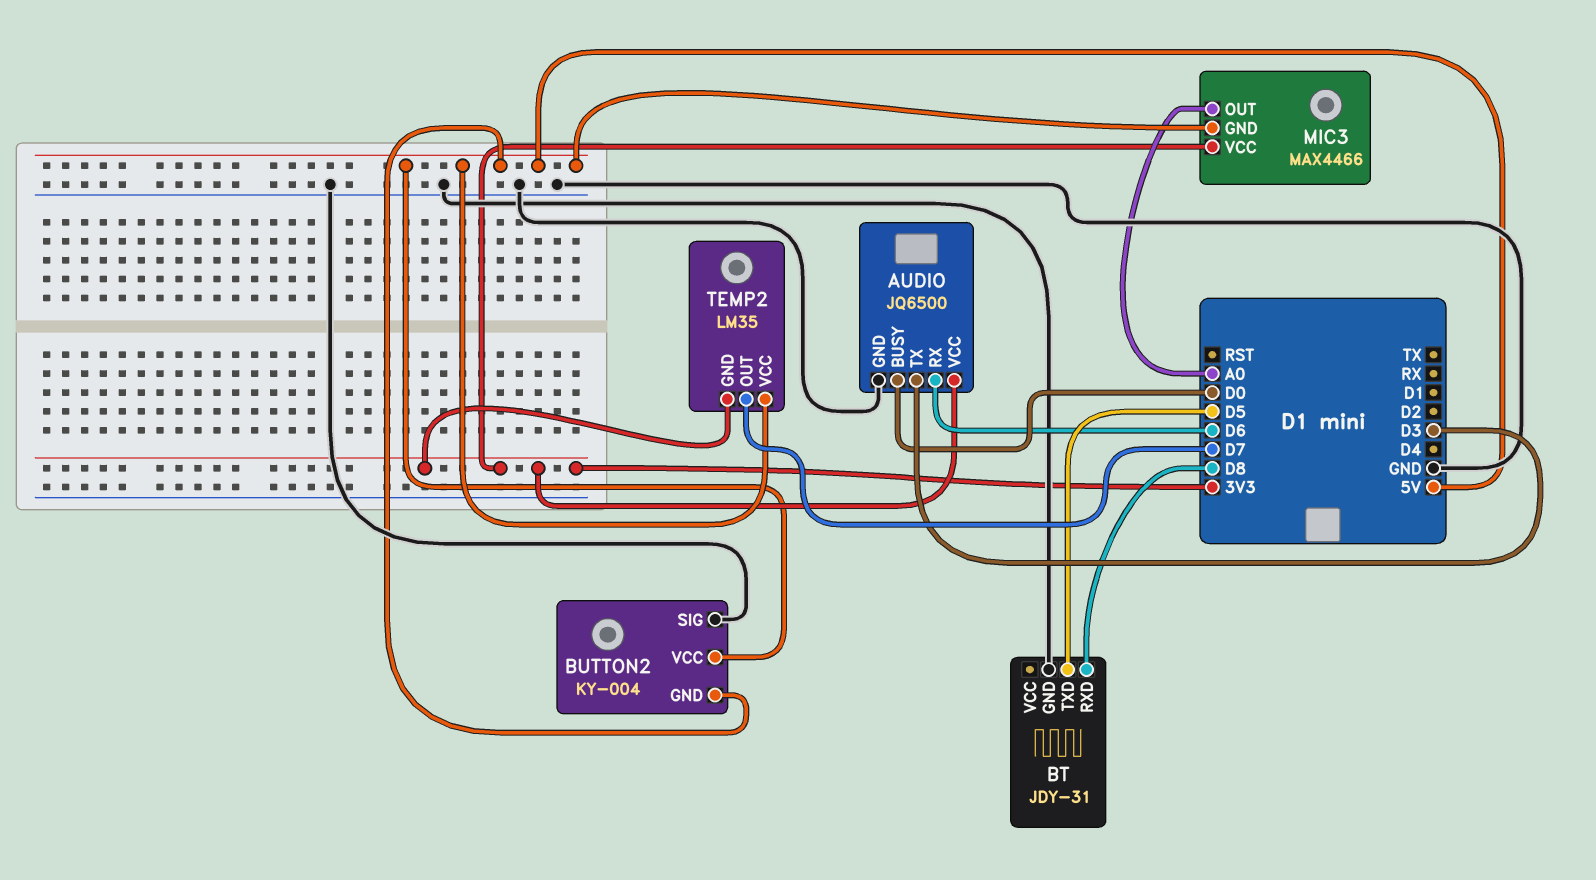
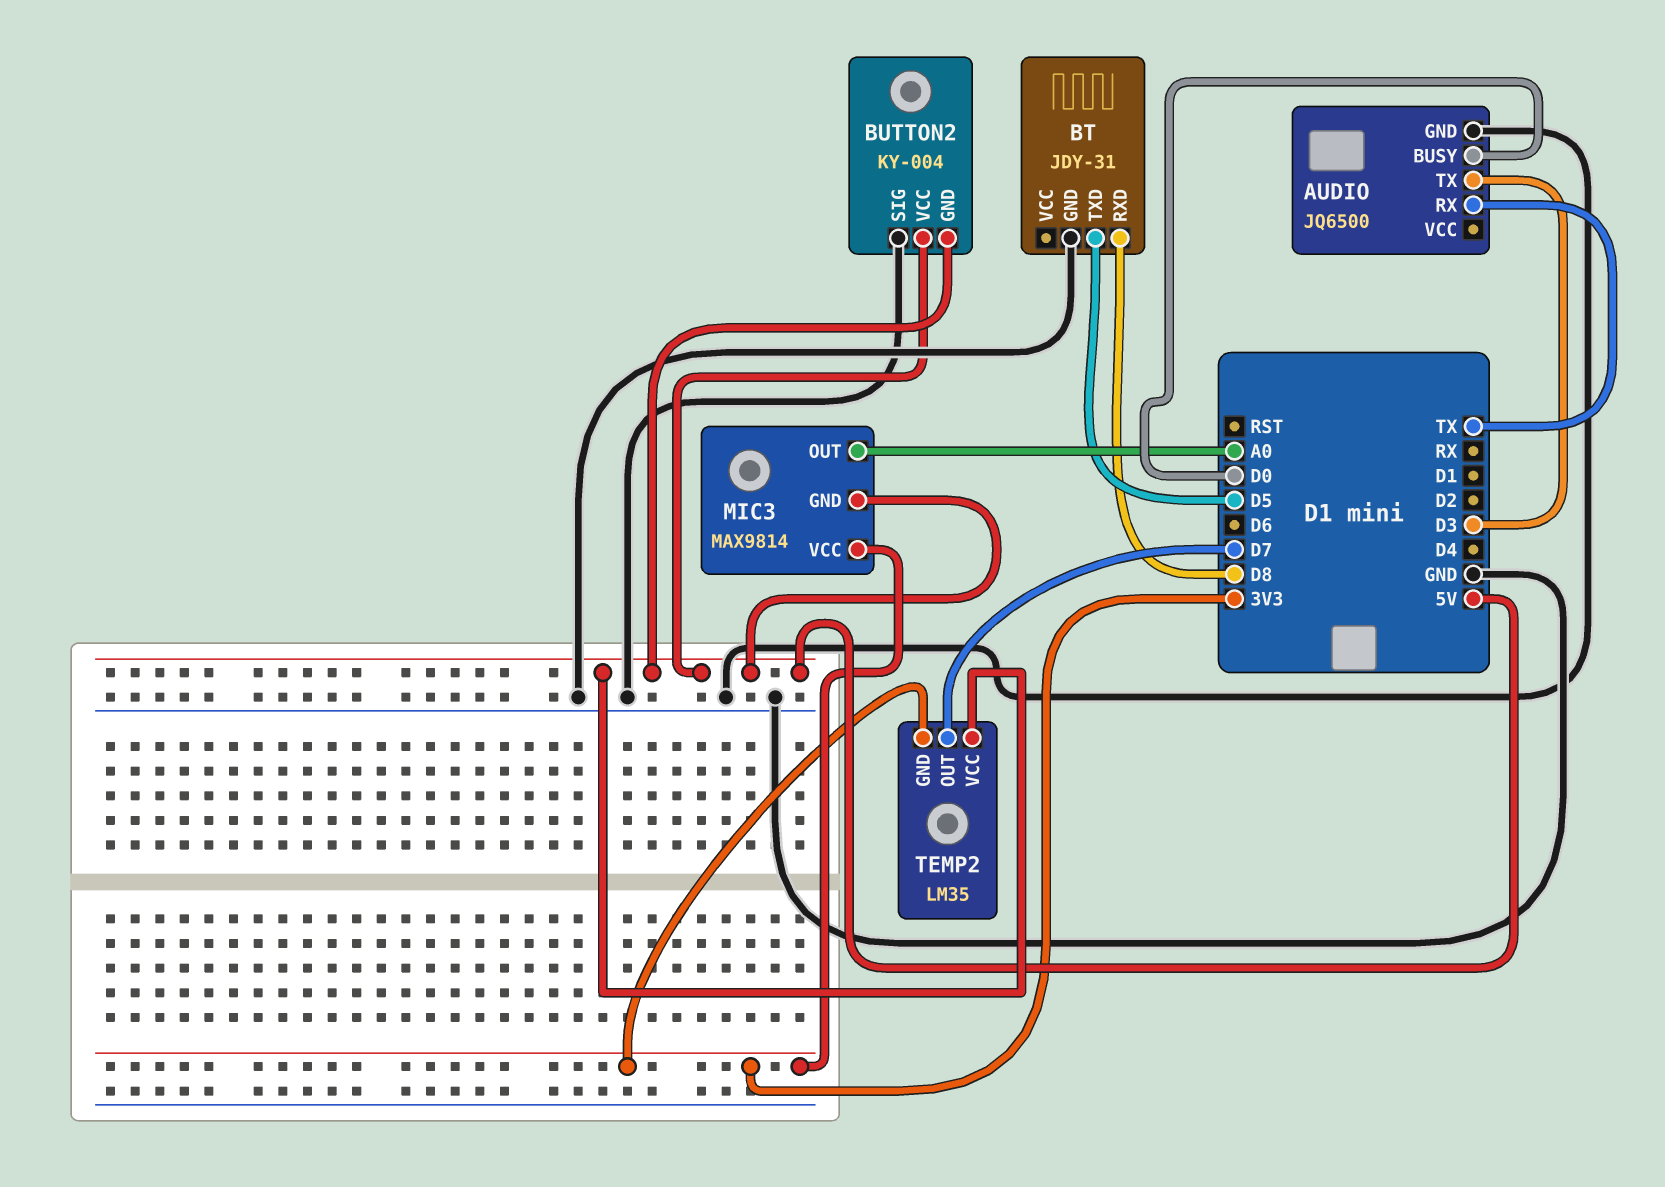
AUDIO pin RX: D6 -> TX
AUDIO pin VCC: 3V3 -> none
MIC3: MAX4466 -> MAX9814

